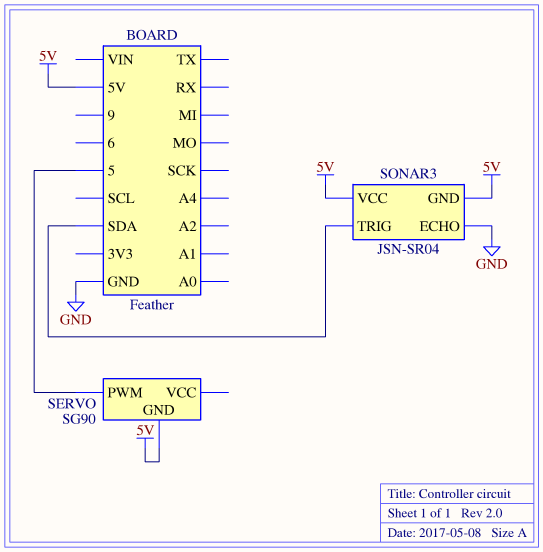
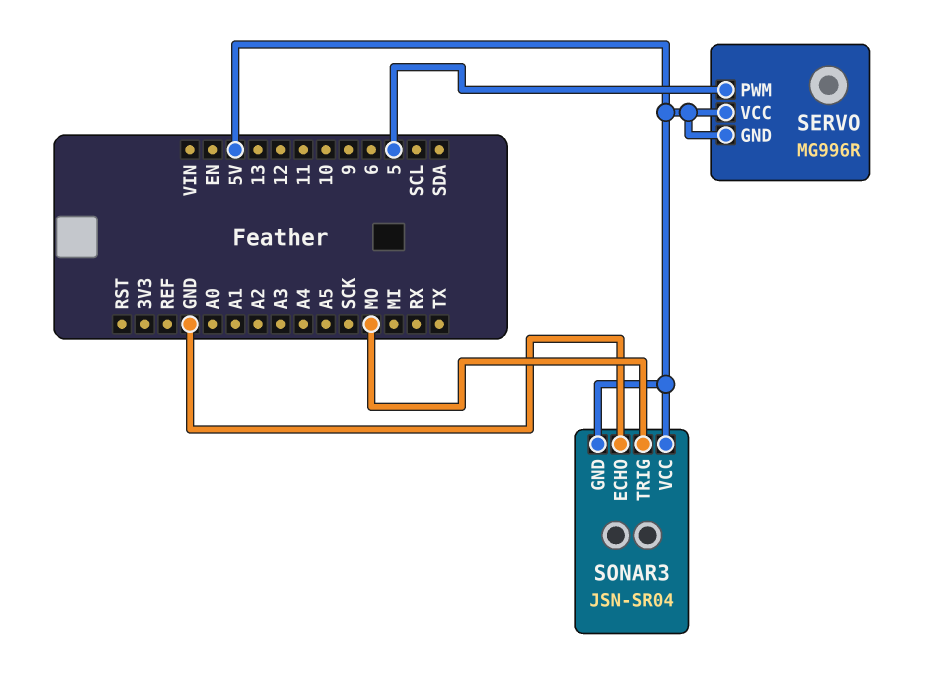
SERVO: SG90 -> MG996R
SERVO pin VCC: none -> 5V
SONAR3 pin TRIG: SDA -> MO

